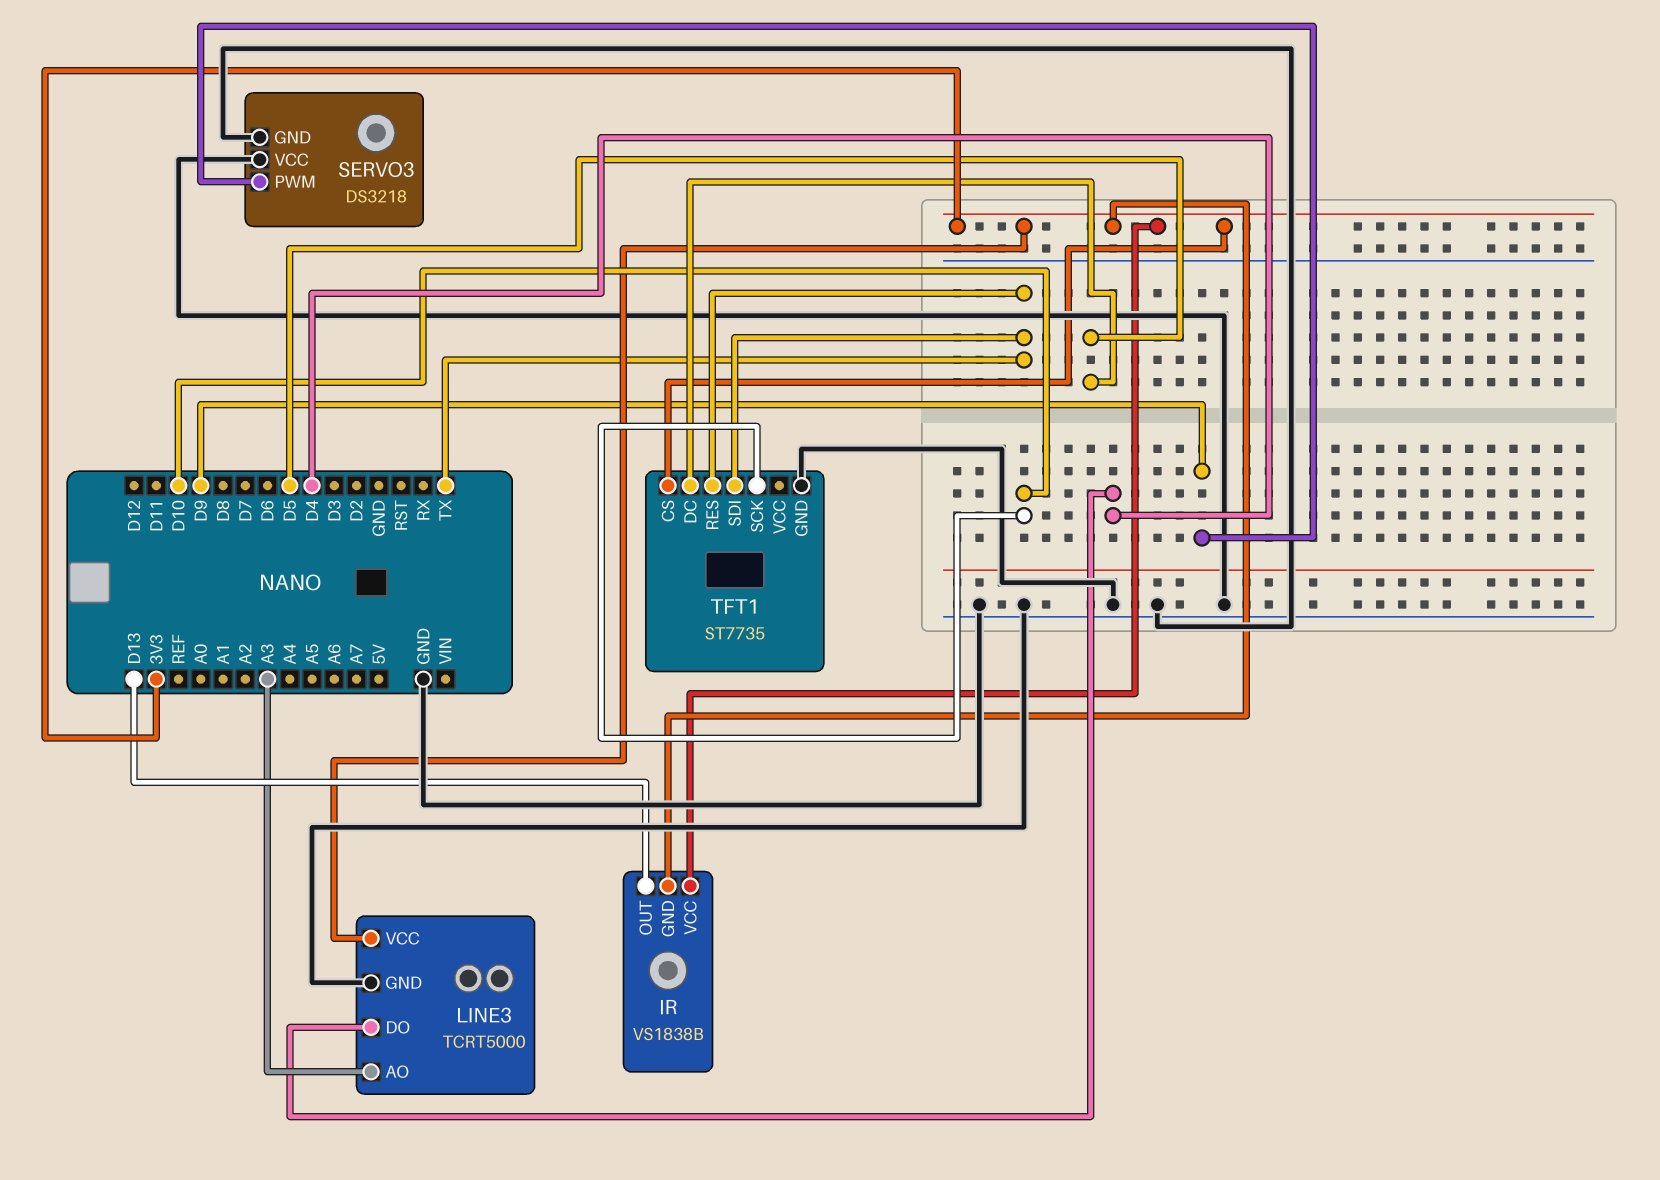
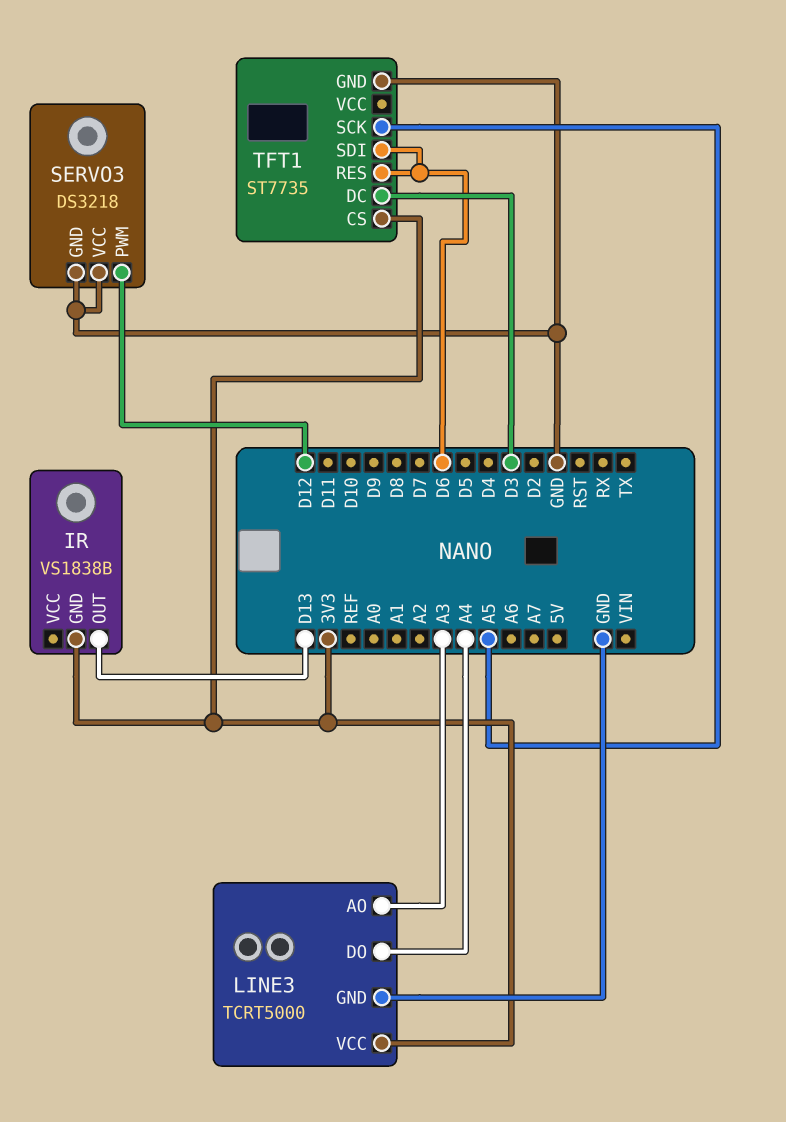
IR pin VCC: 3V3 -> none
LINE3 pin DO: D4 -> A4
SERVO3 pin PWM: D9 -> D12
TFT1 pin DC: D5 -> D3
TFT1 pin RES: TX -> D6
TFT1 pin SCK: D10 -> A5
TFT1 pin SDI: TX -> D6

